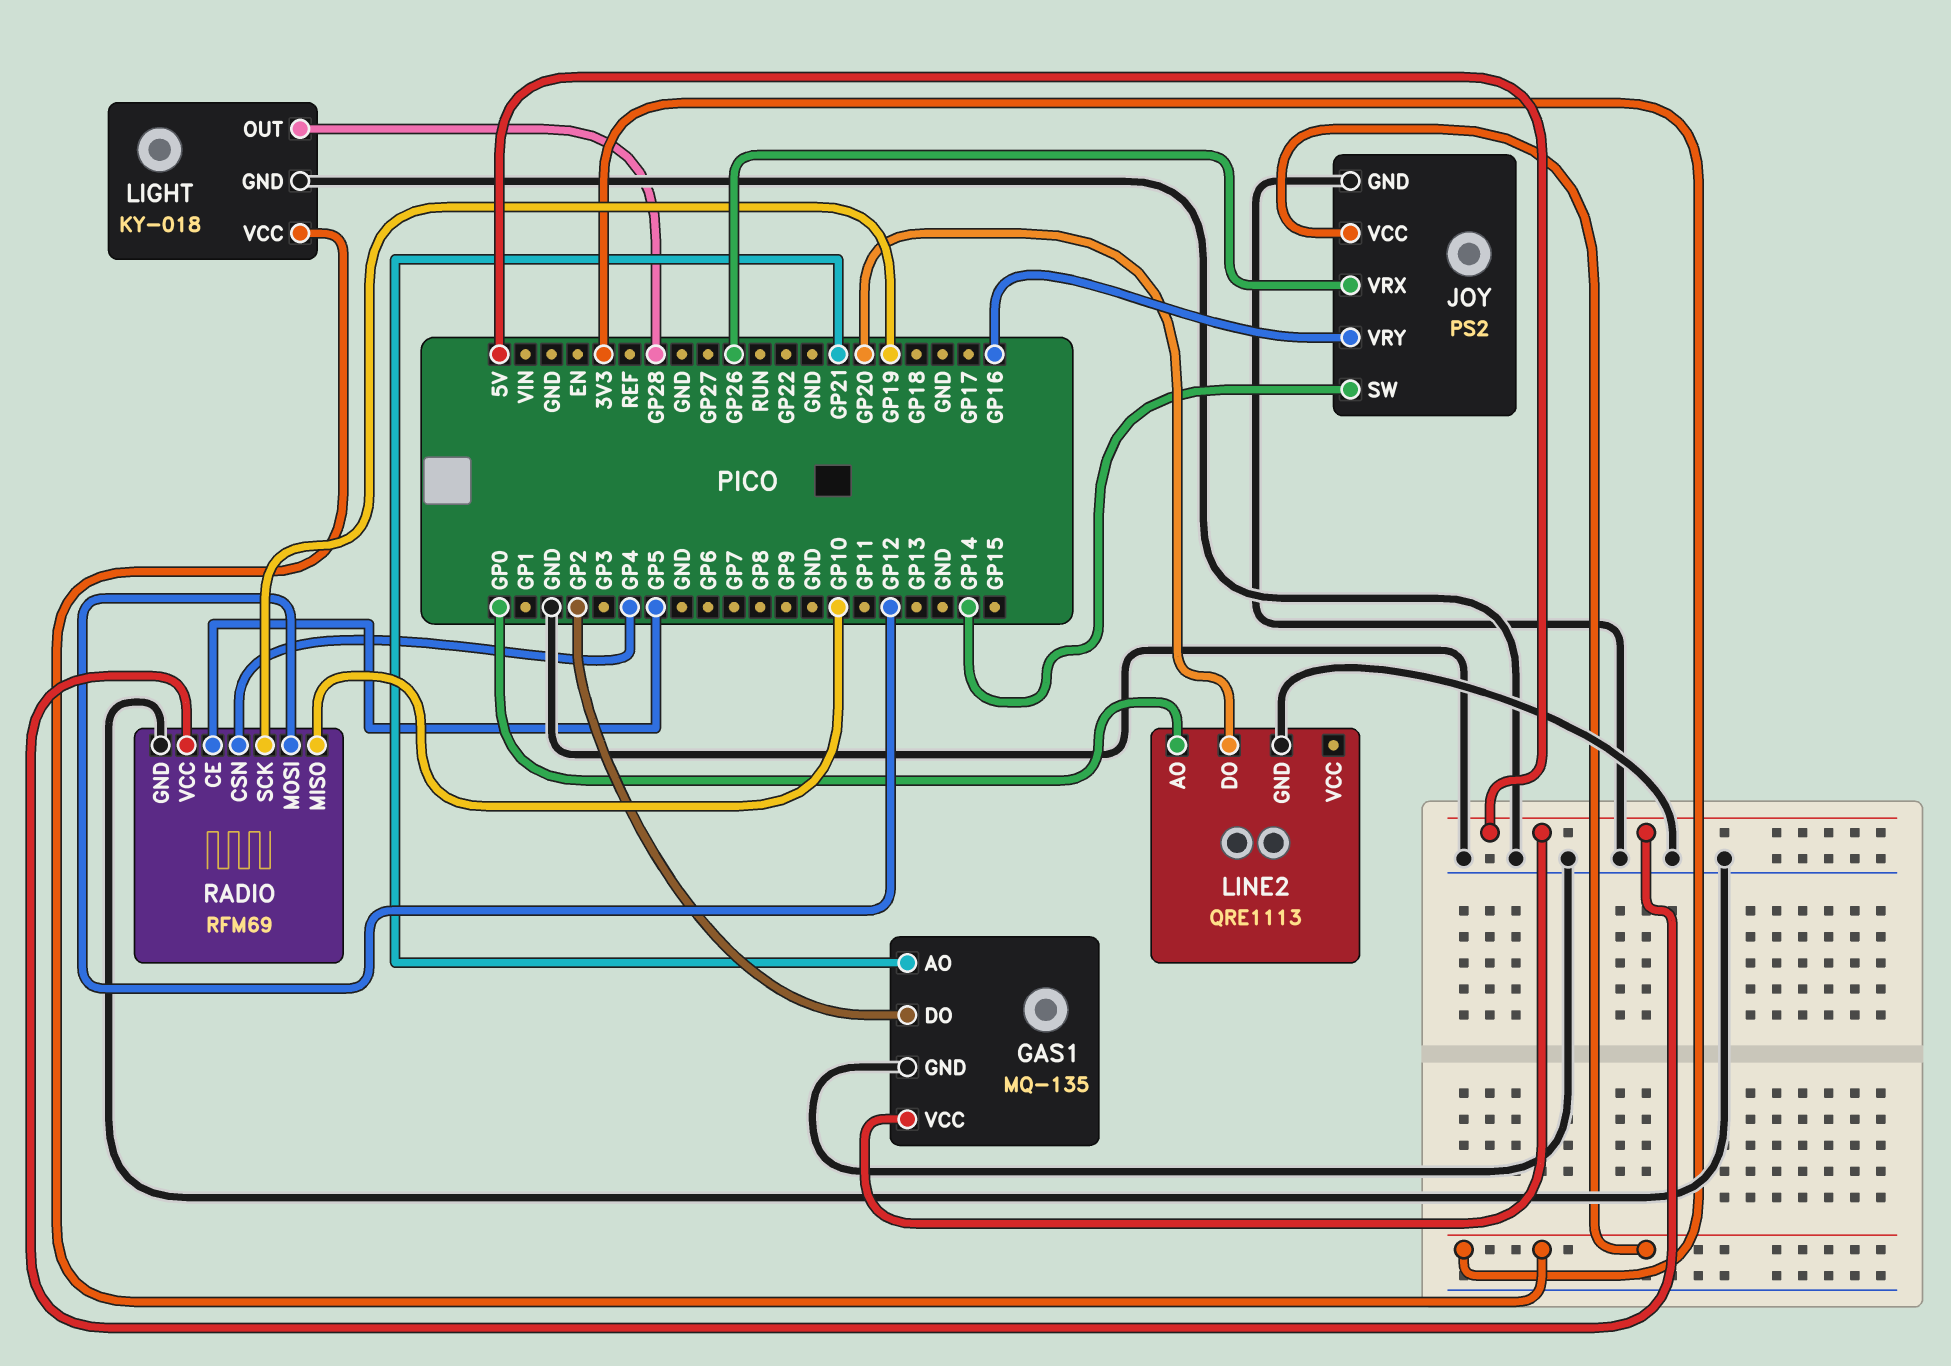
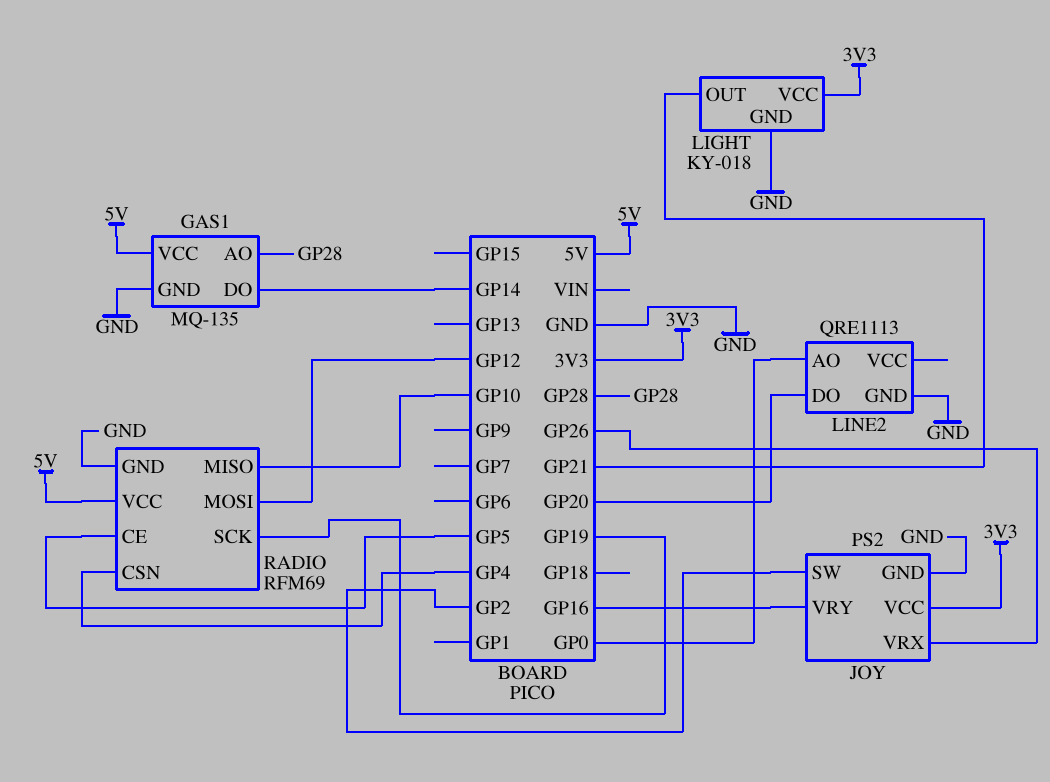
GAS1 pin AO: GP21 -> GP28
GAS1 pin DO: GP2 -> GP14
JOY pin SW: GP14 -> GP2
LIGHT pin OUT: GP28 -> GP21

